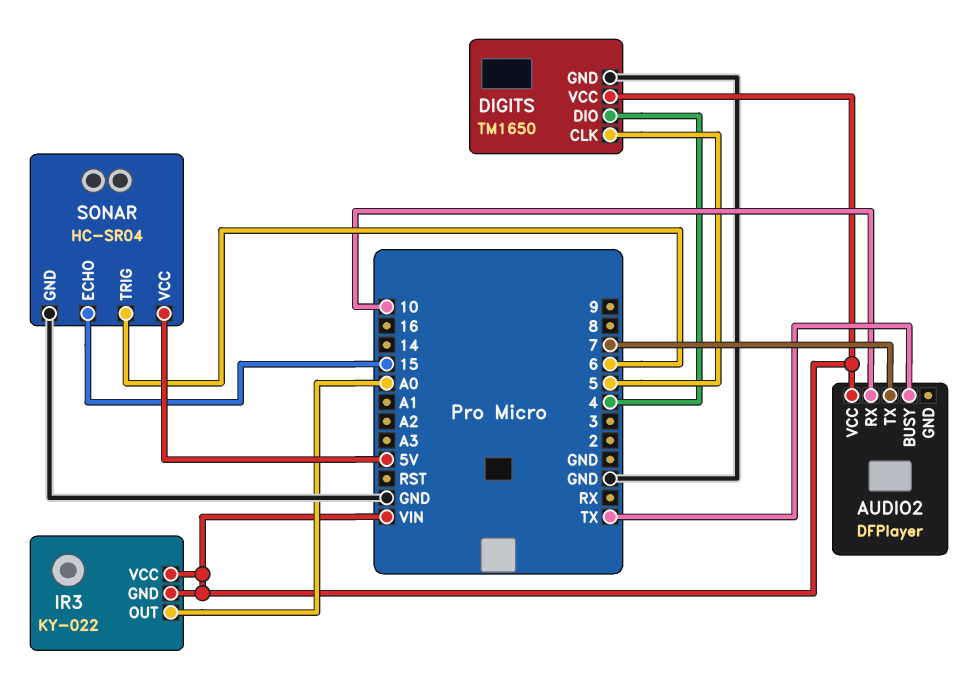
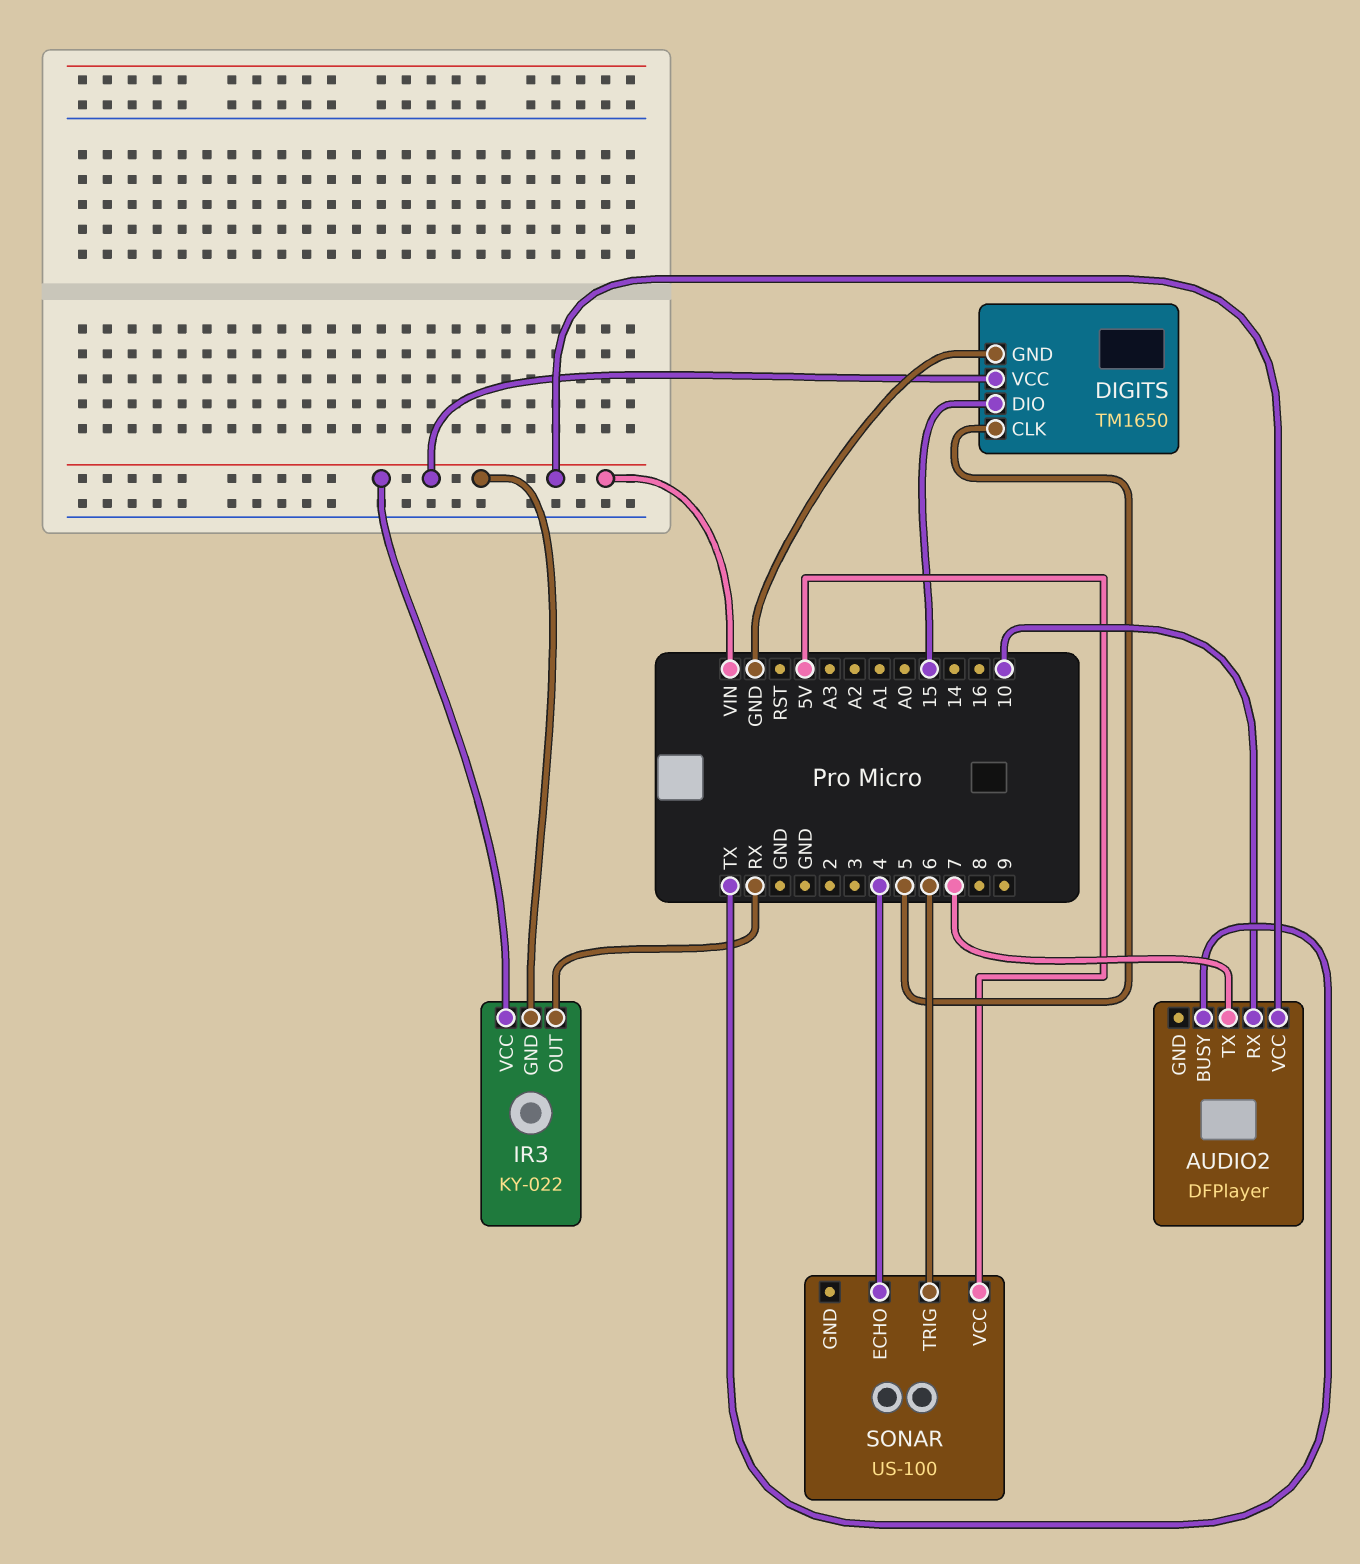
DIGITS pin DIO: 4 -> 15
IR3 pin OUT: A0 -> RX
SONAR: HC-SR04 -> US-100
SONAR pin ECHO: 15 -> 4
SONAR pin GND: GND -> none

